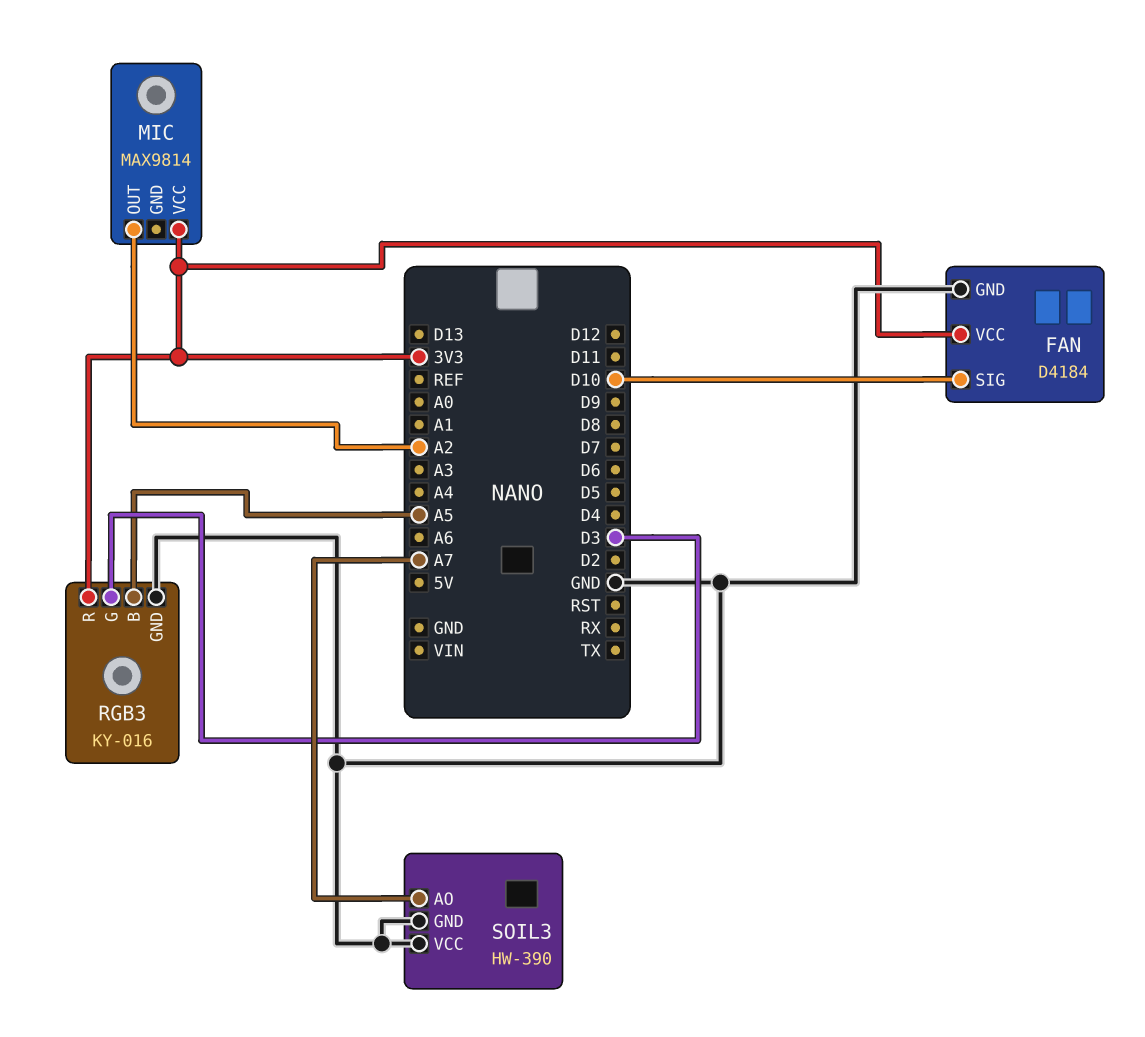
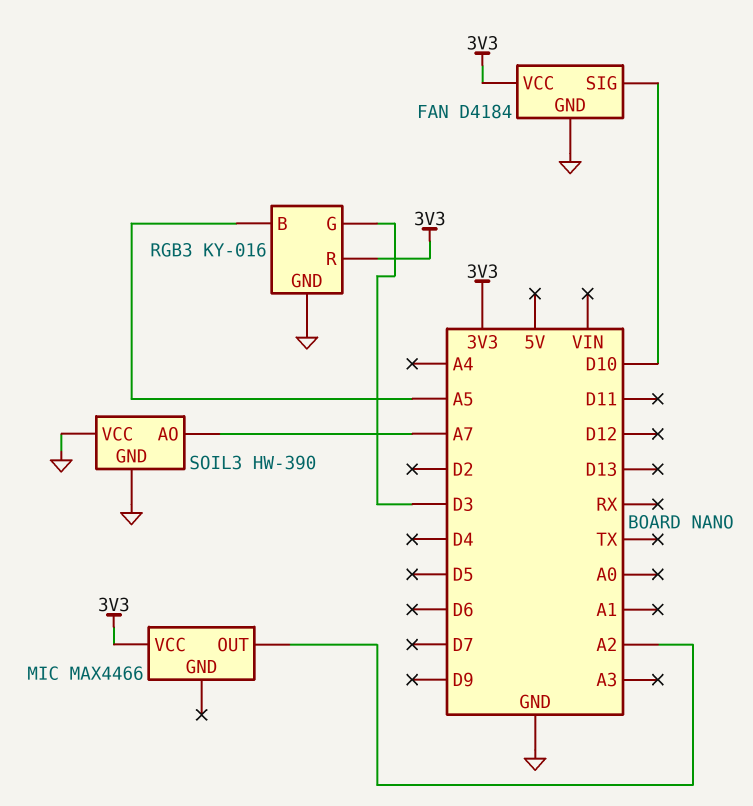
MIC: MAX9814 -> MAX4466

